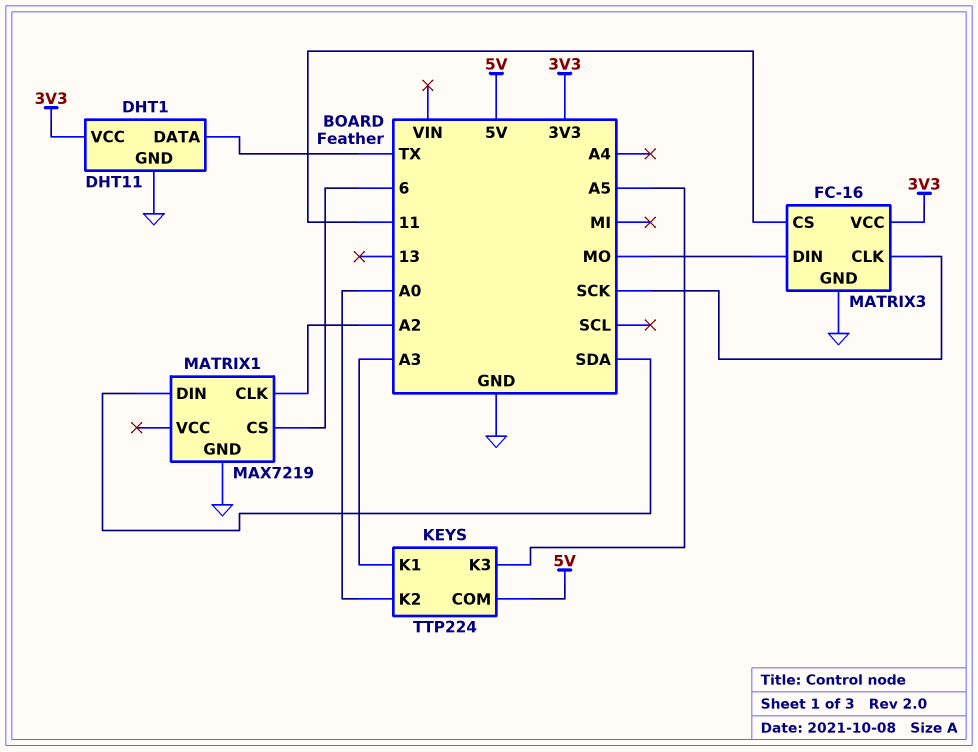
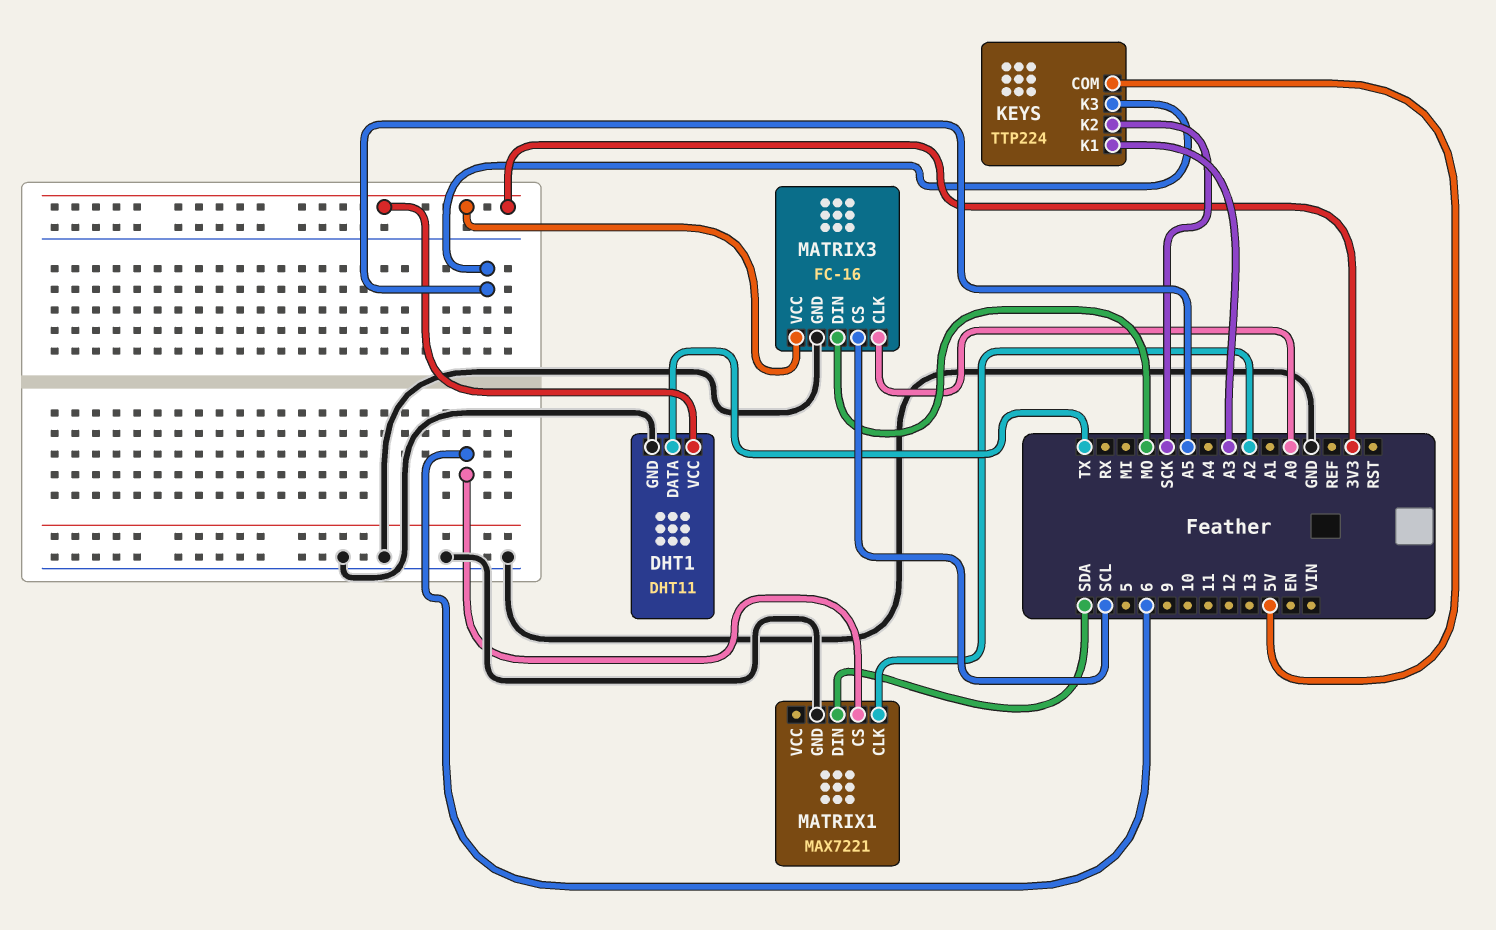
KEYS pin K2: A0 -> SCK
MATRIX1: MAX7219 -> MAX7221
MATRIX3 pin CLK: SCK -> A0
MATRIX3 pin CS: 11 -> SCL

